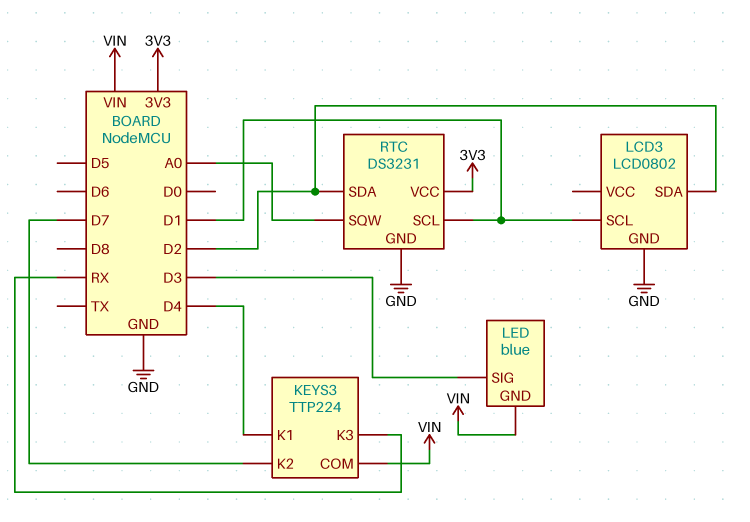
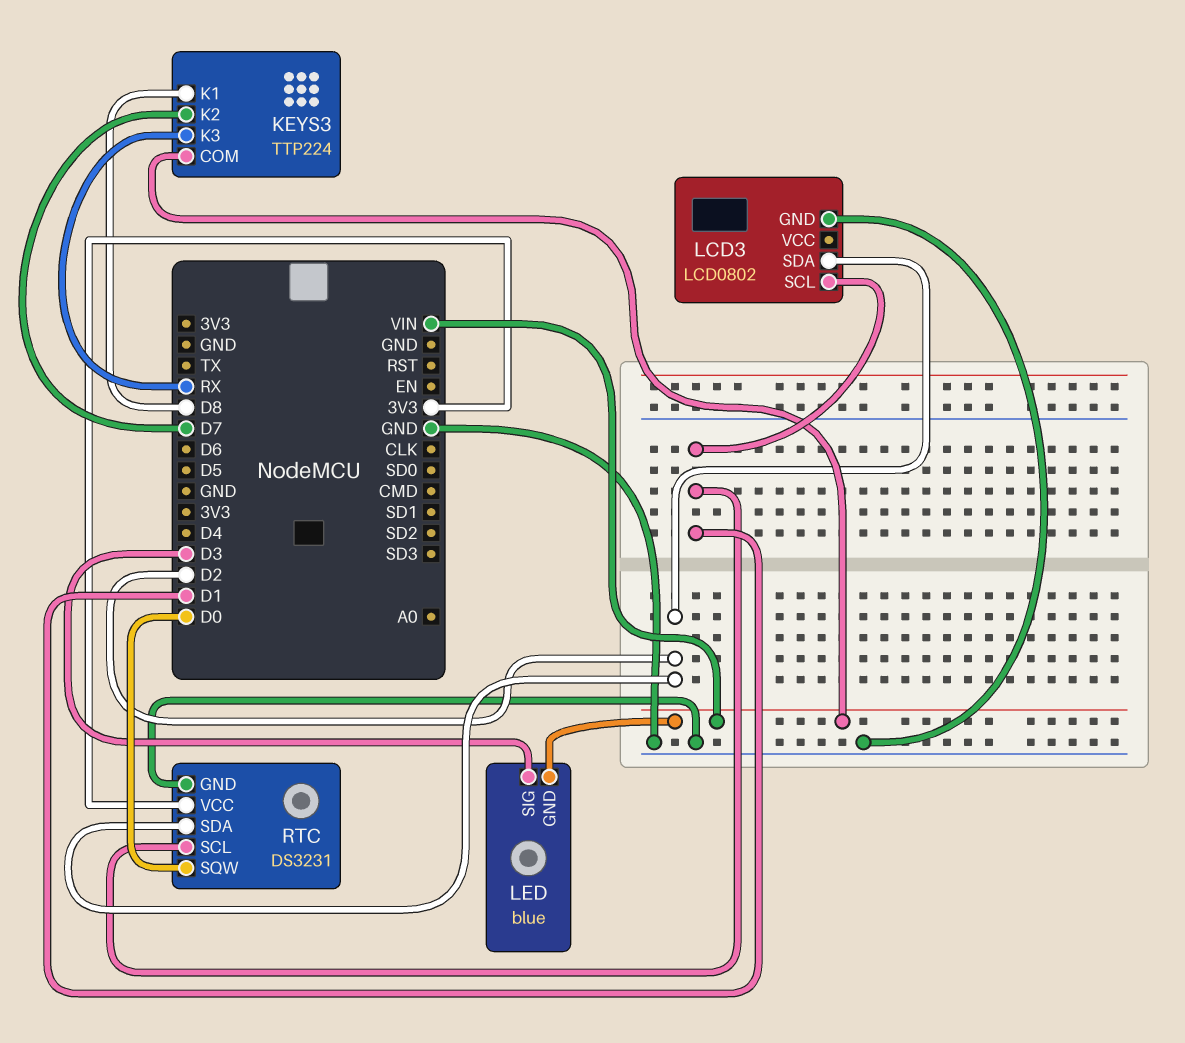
KEYS3 pin K1: D4 -> D8
RTC pin SQW: A0 -> D0

